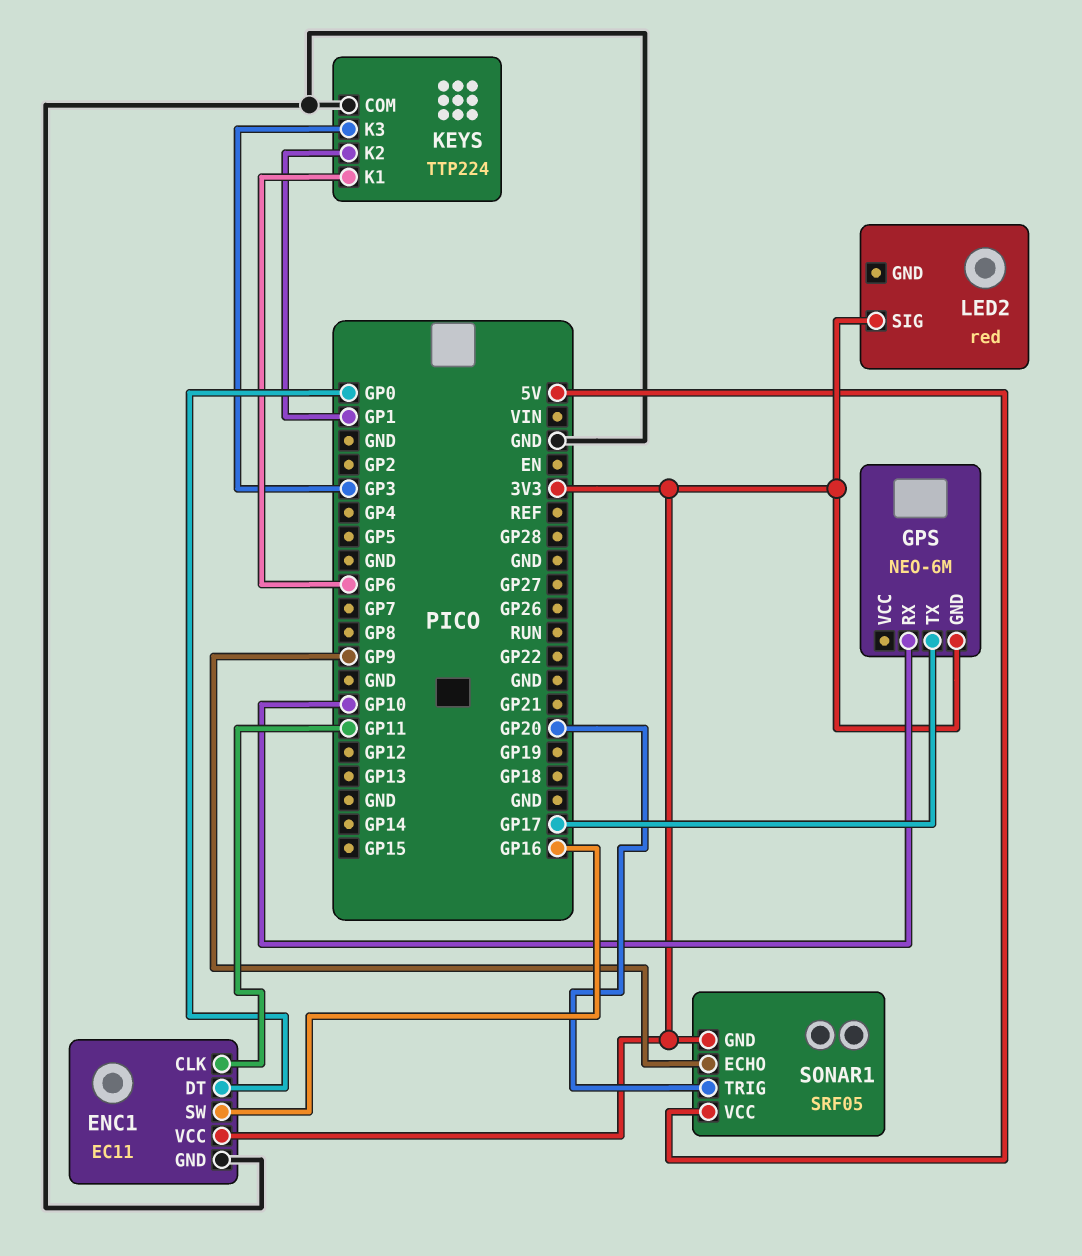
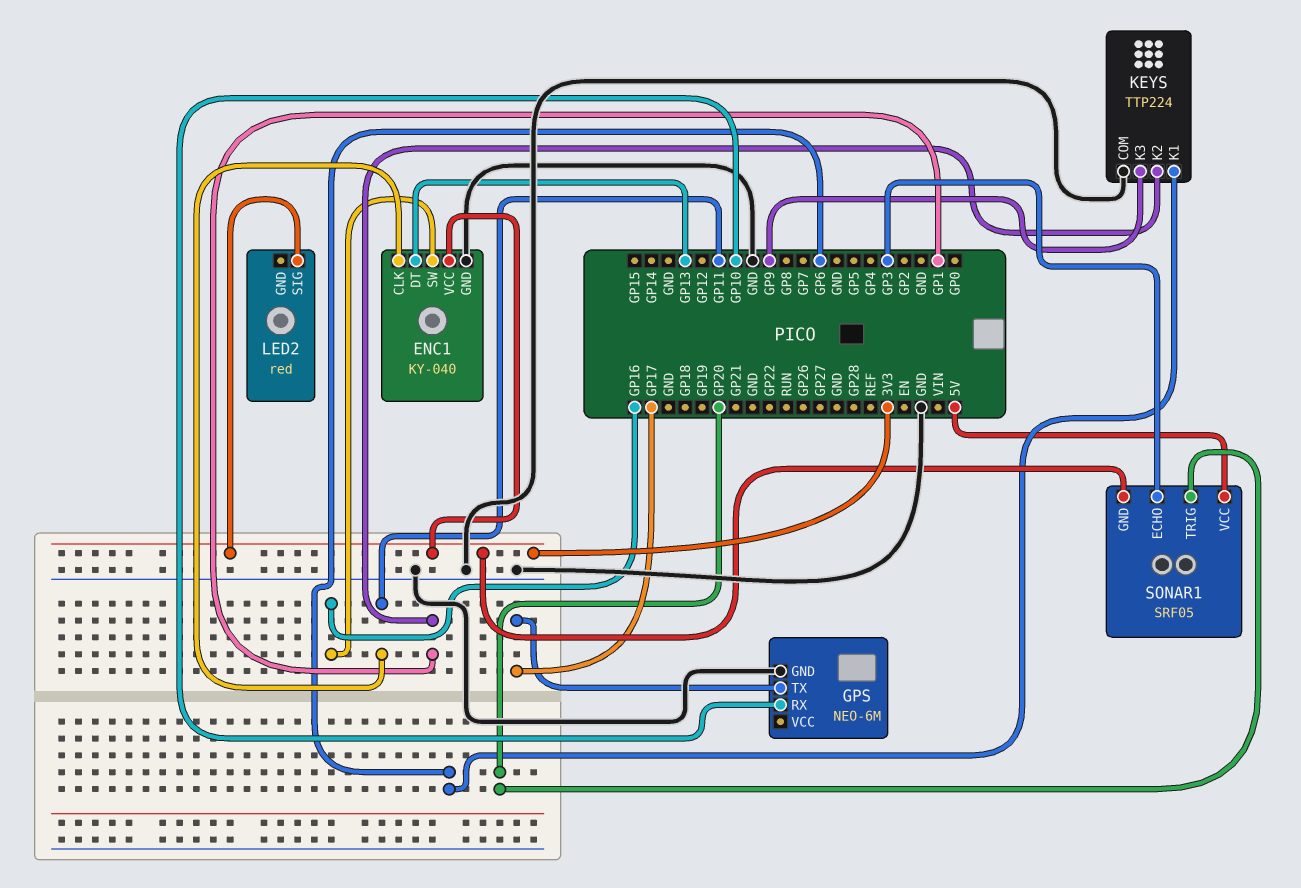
ENC1: EC11 -> KY-040
ENC1 pin DT: GP0 -> GP13
GPS pin GND: 3V3 -> GND
KEYS pin K3: GP3 -> GP9
SONAR1 pin ECHO: GP9 -> GP3

